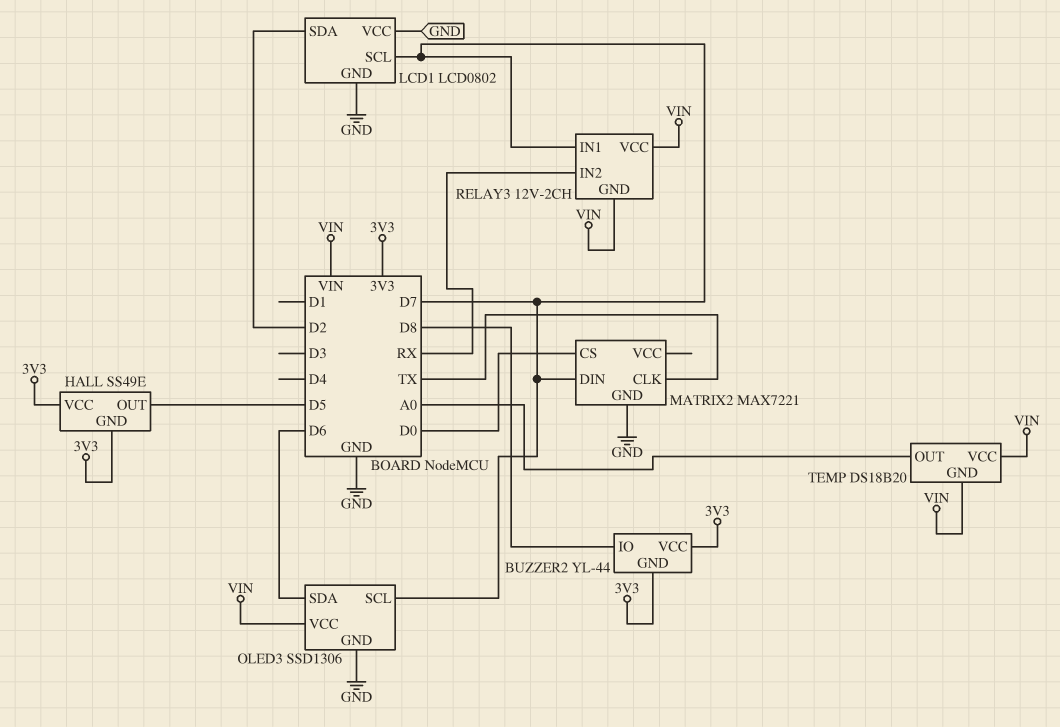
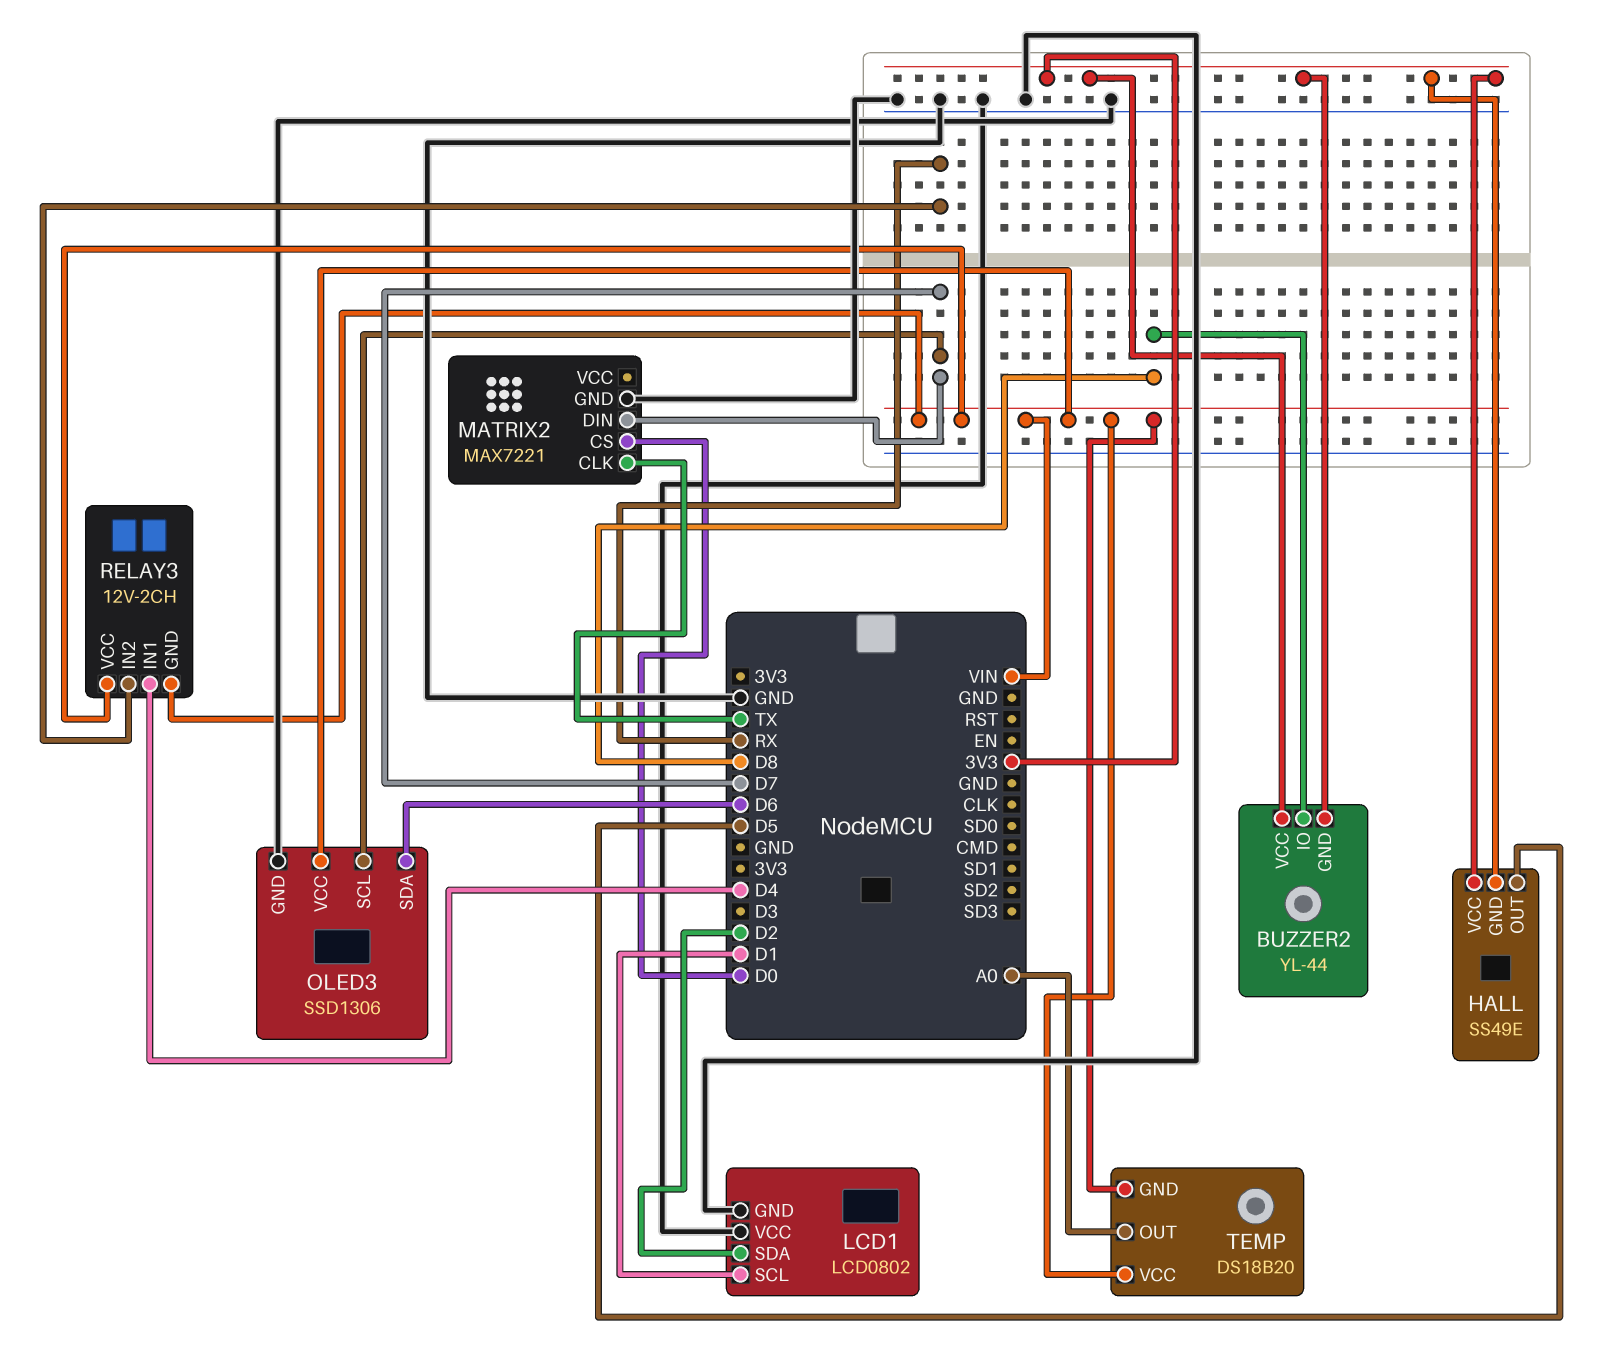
LCD1 pin SCL: D7 -> D1
RELAY3 pin IN1: D7 -> D4

